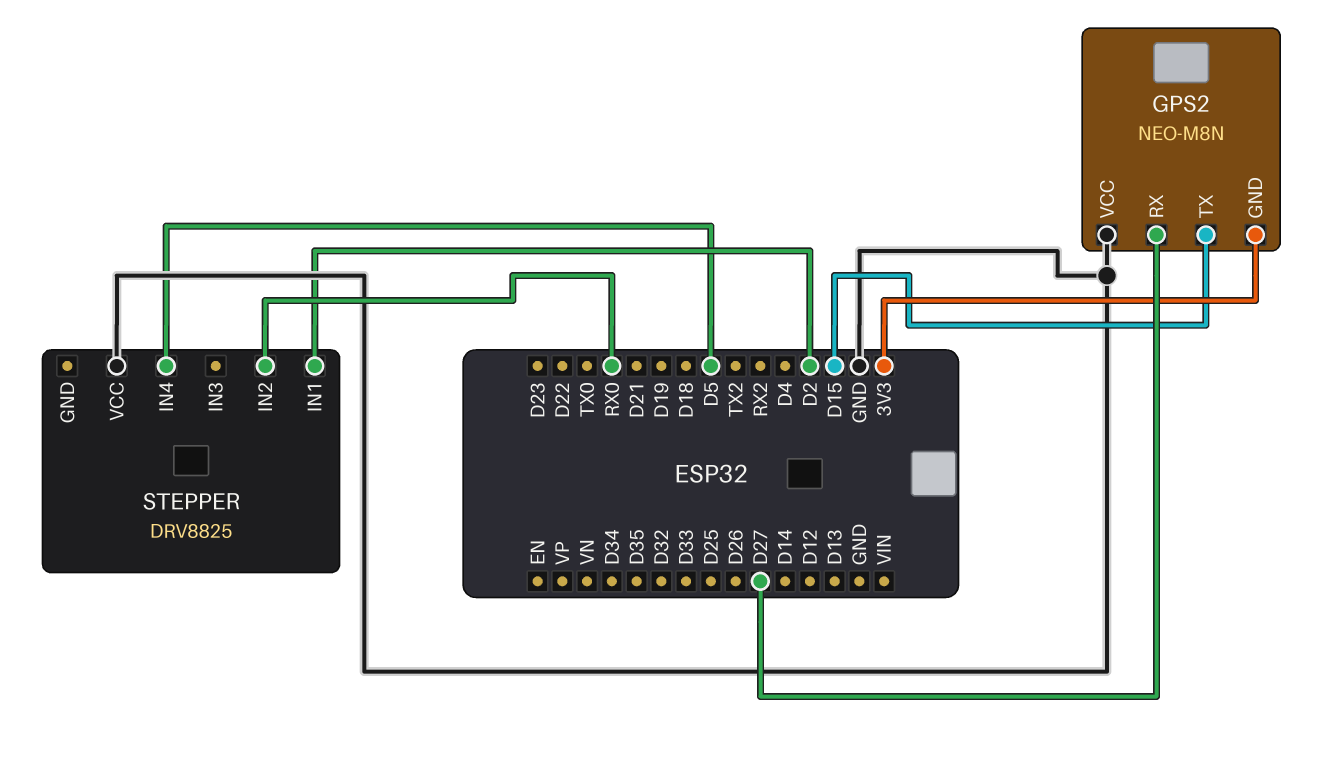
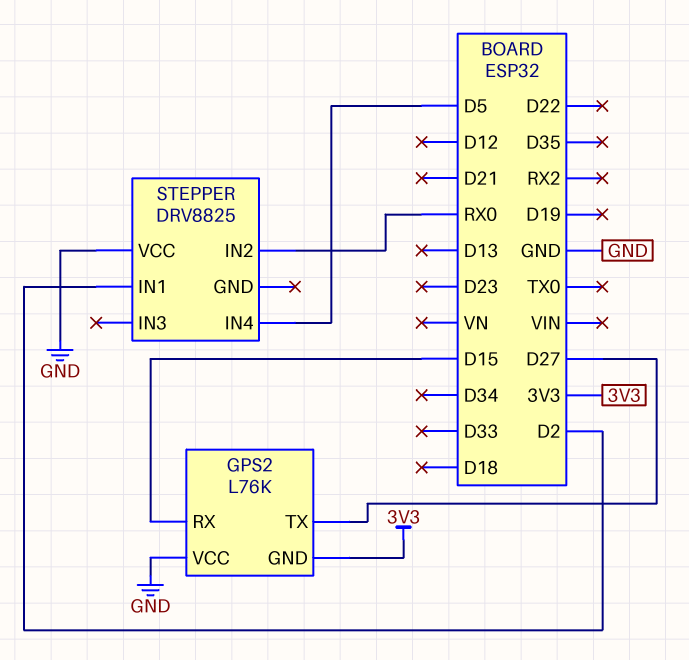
GPS2: NEO-M8N -> L76K
GPS2 pin RX: D27 -> D15
GPS2 pin TX: D15 -> D27

